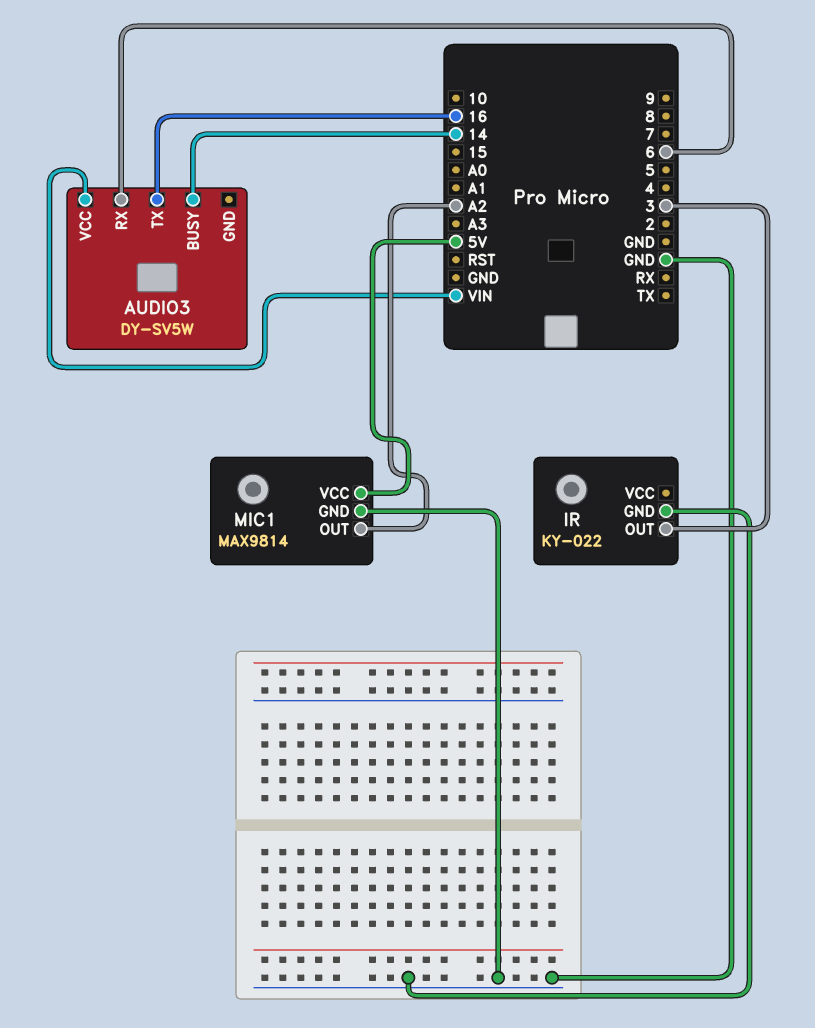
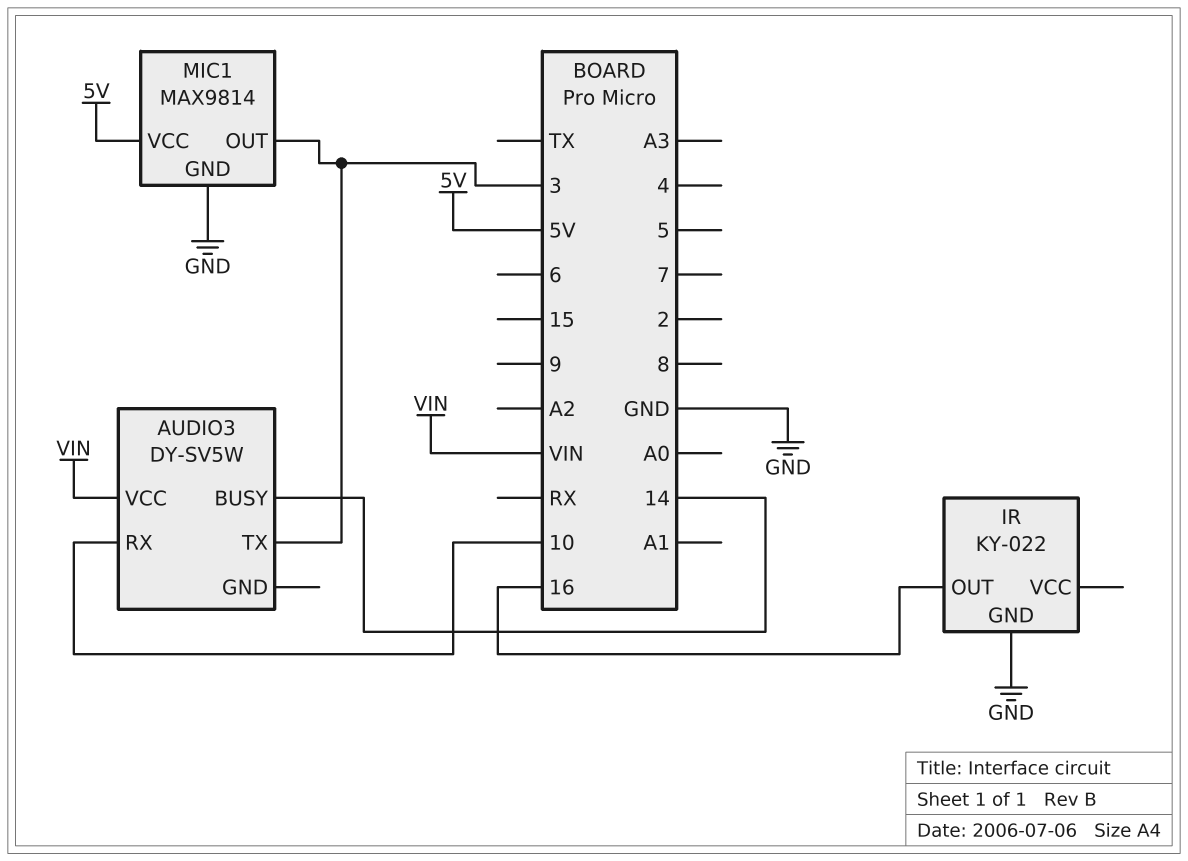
AUDIO3 pin RX: 6 -> 10
AUDIO3 pin TX: 16 -> 3
IR pin OUT: 3 -> 16
MIC1 pin OUT: A2 -> 3

